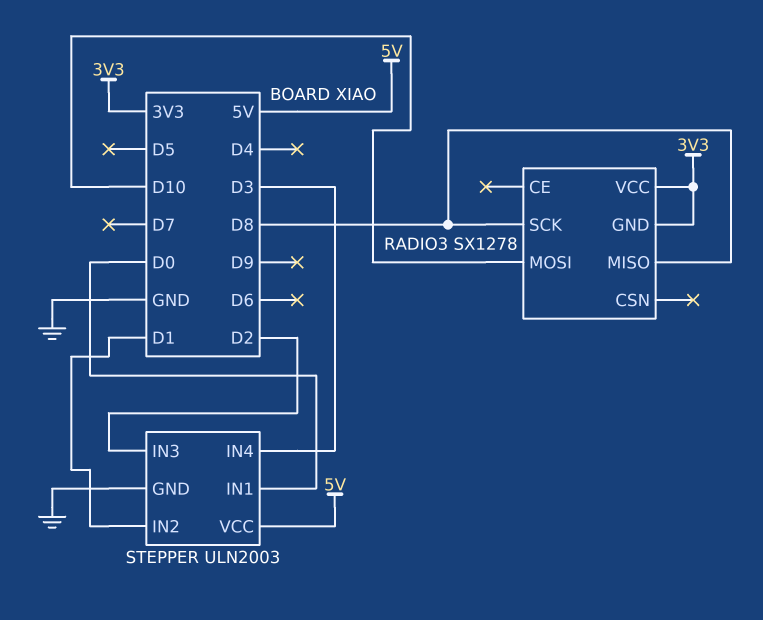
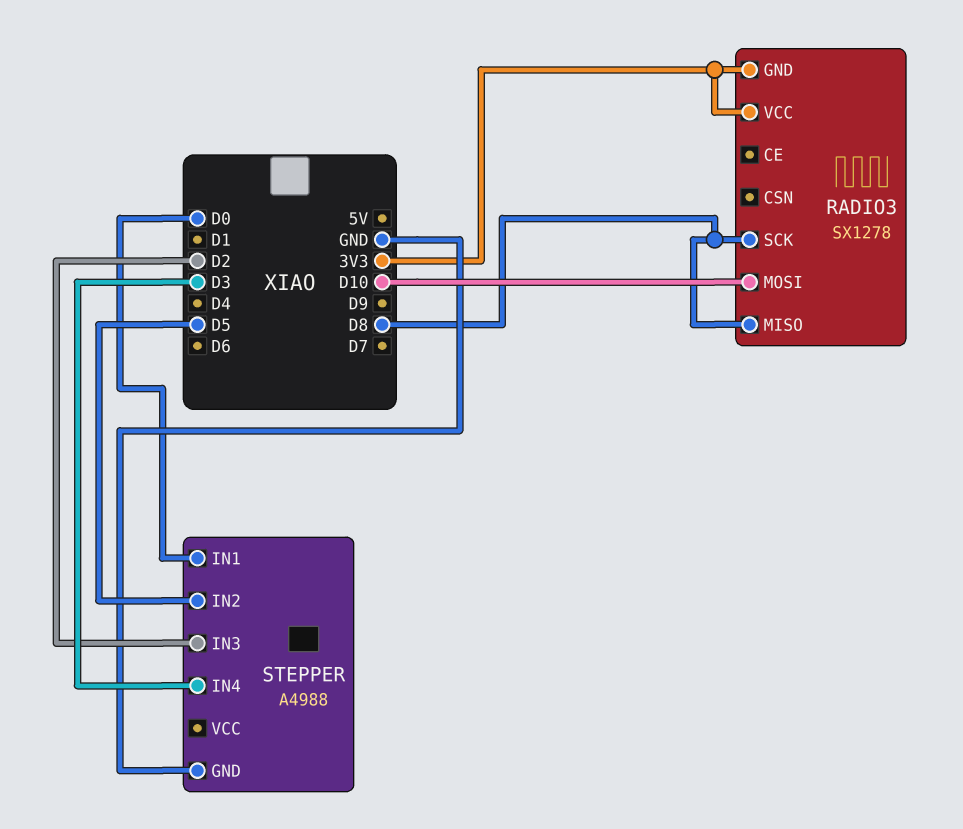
STEPPER: ULN2003 -> A4988
STEPPER pin IN2: D1 -> D5
STEPPER pin VCC: 5V -> none

